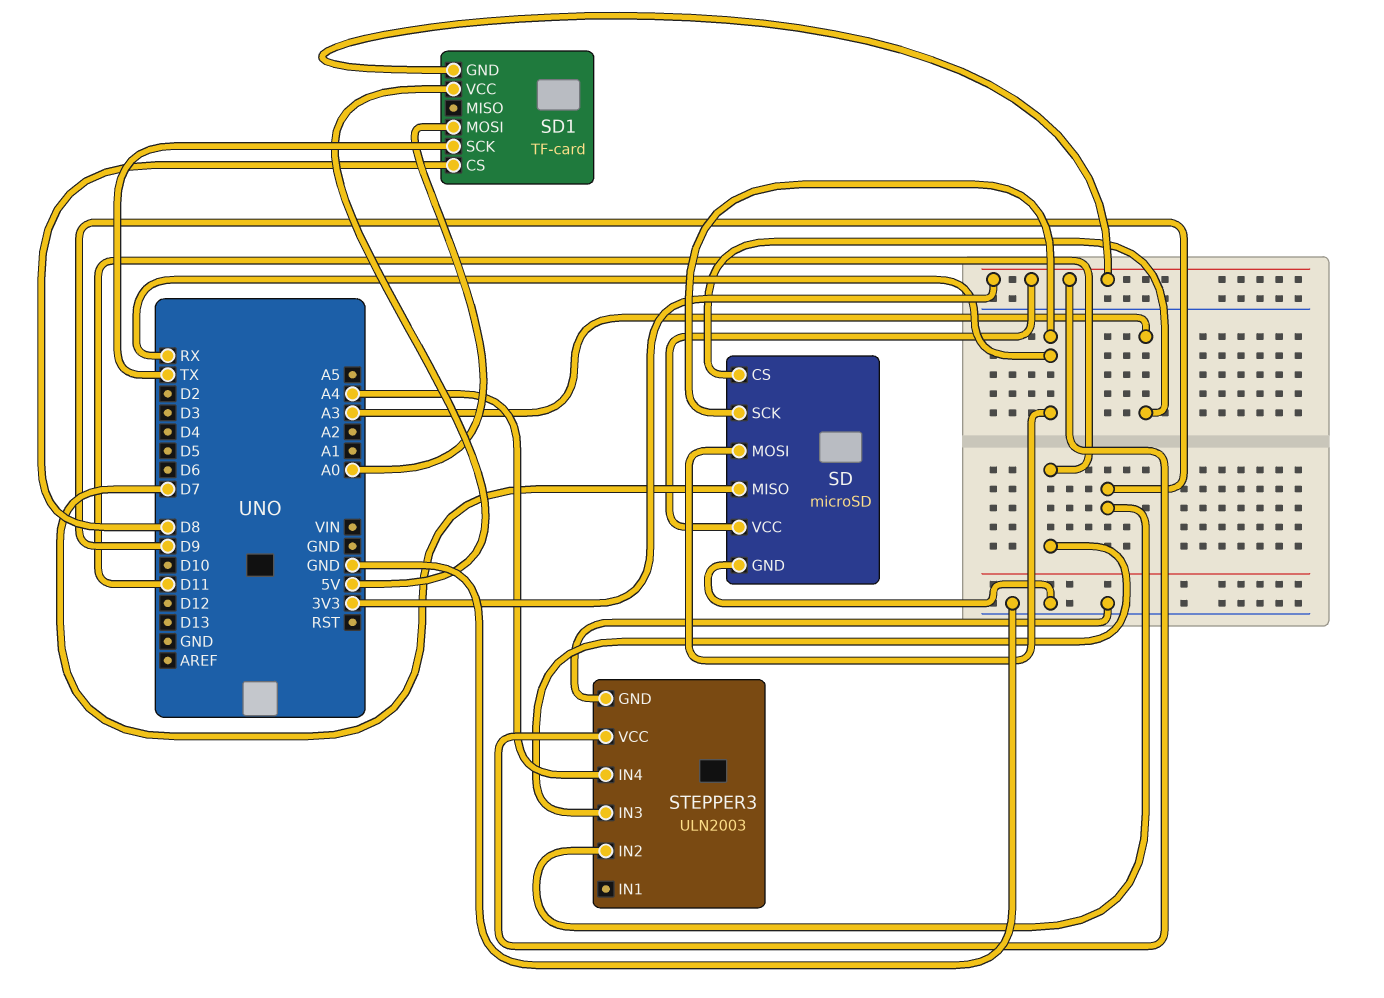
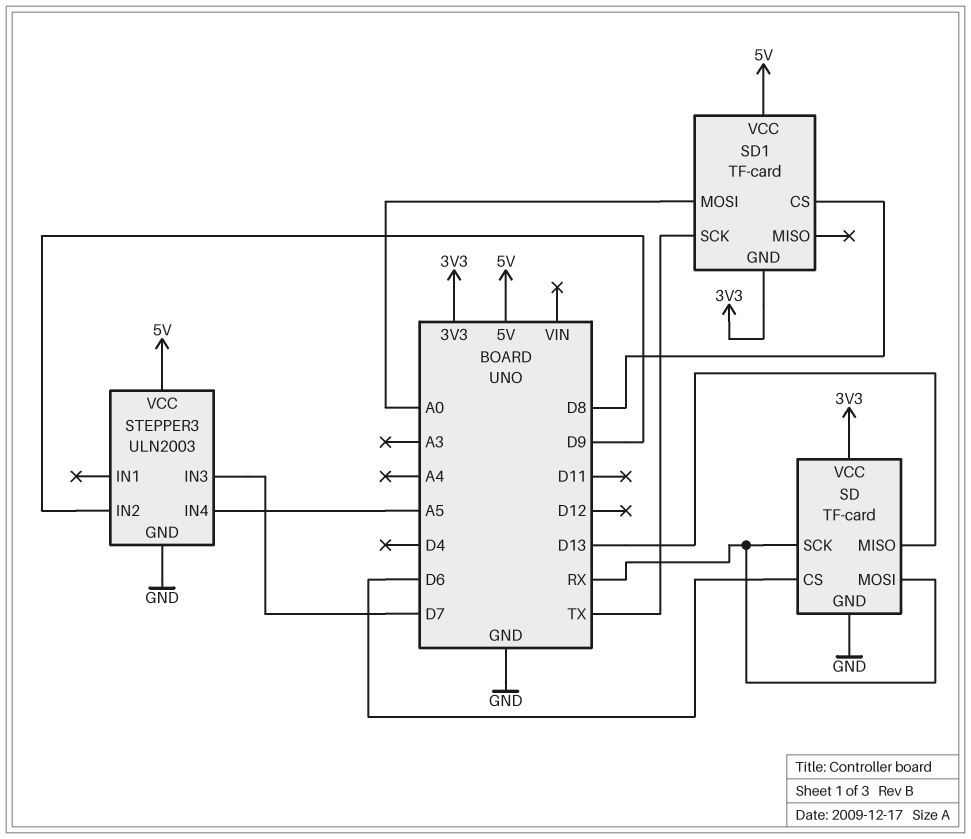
SD: microSD -> TF-card
SD pin CS: A3 -> D6
SD pin MISO: D7 -> D13
STEPPER3 pin IN3: D11 -> D7
STEPPER3 pin IN4: A4 -> A5
STEPPER3 pin VCC: 3V3 -> 5V

